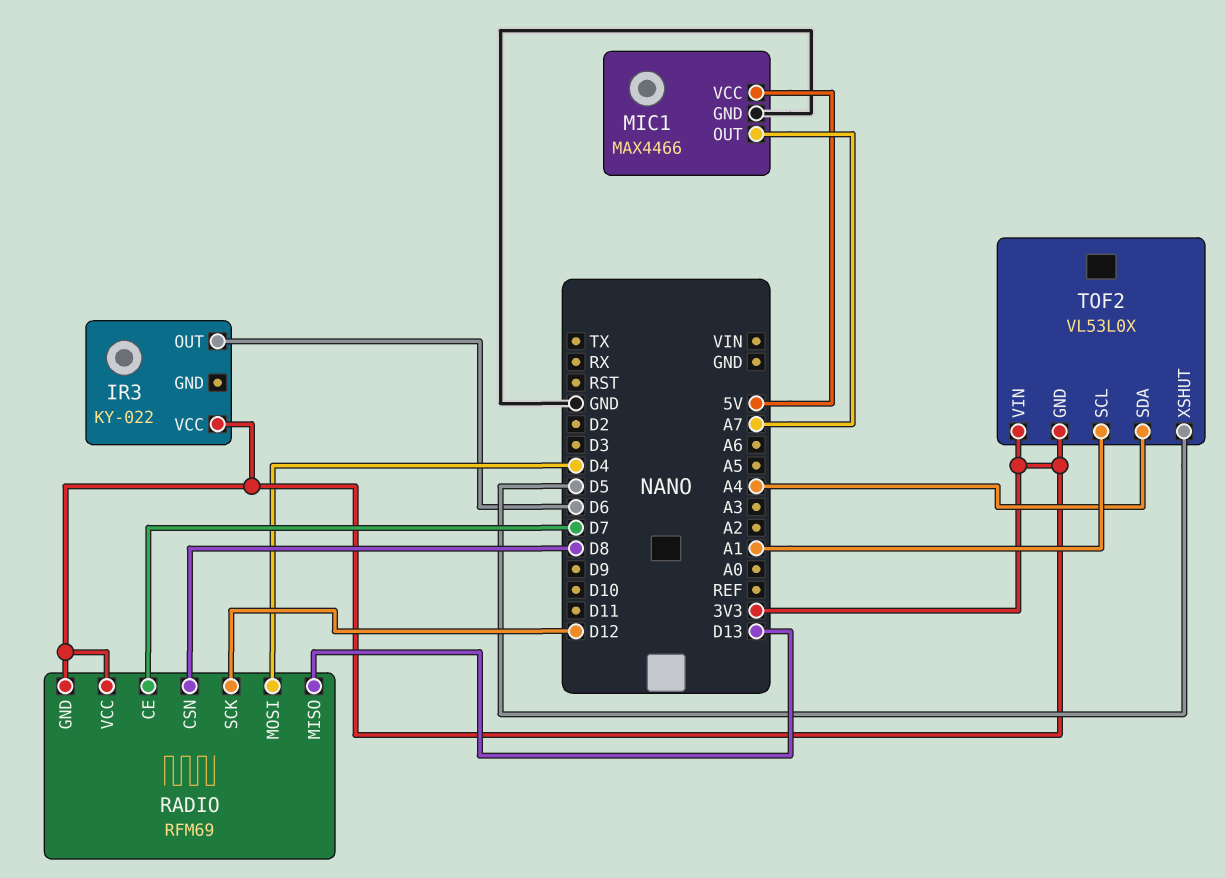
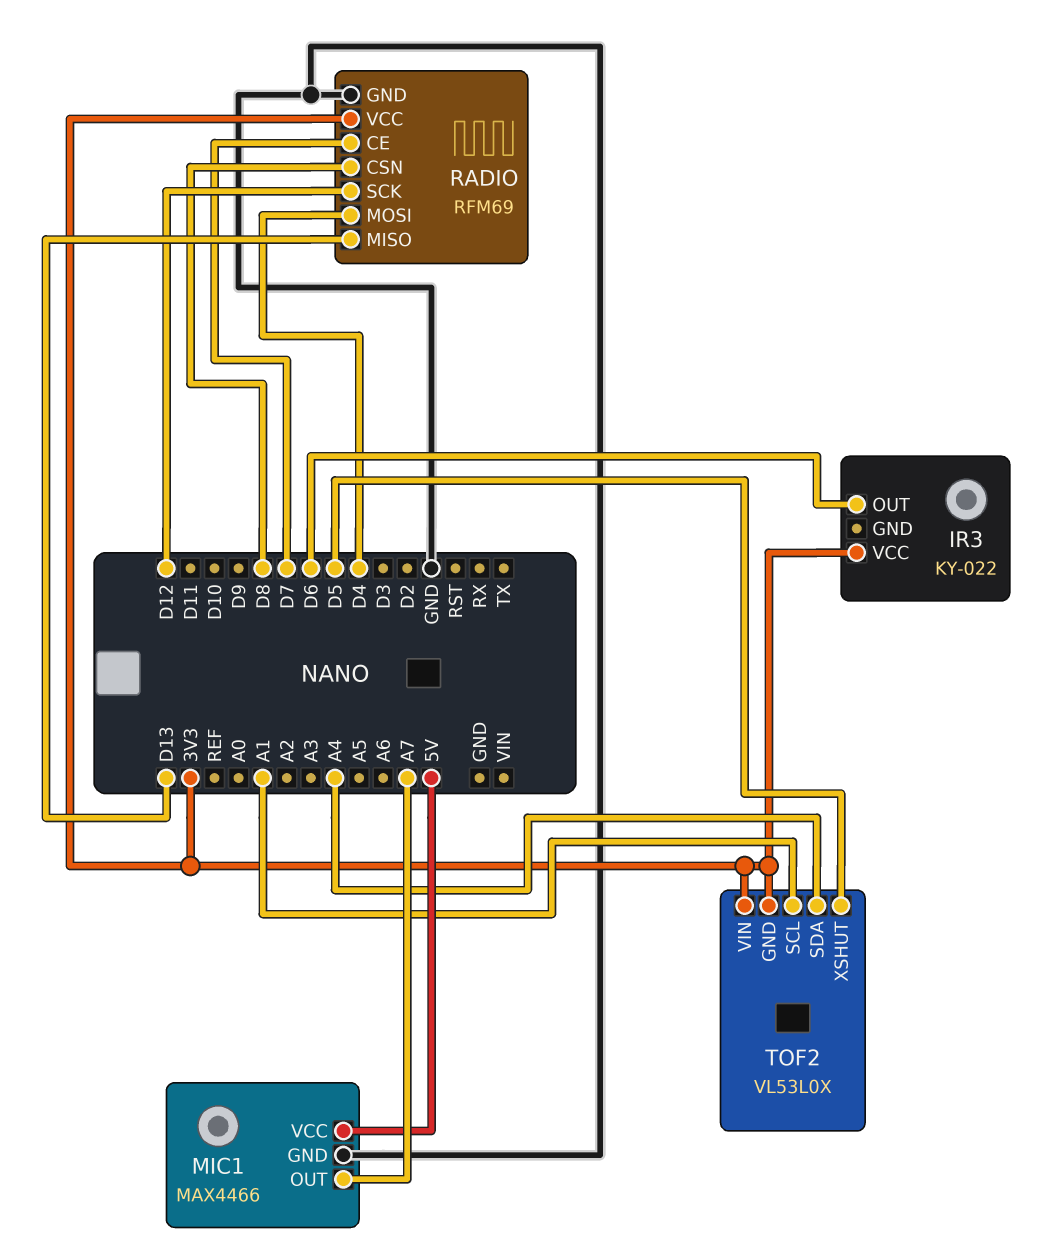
RADIO pin GND: 3V3 -> GND

